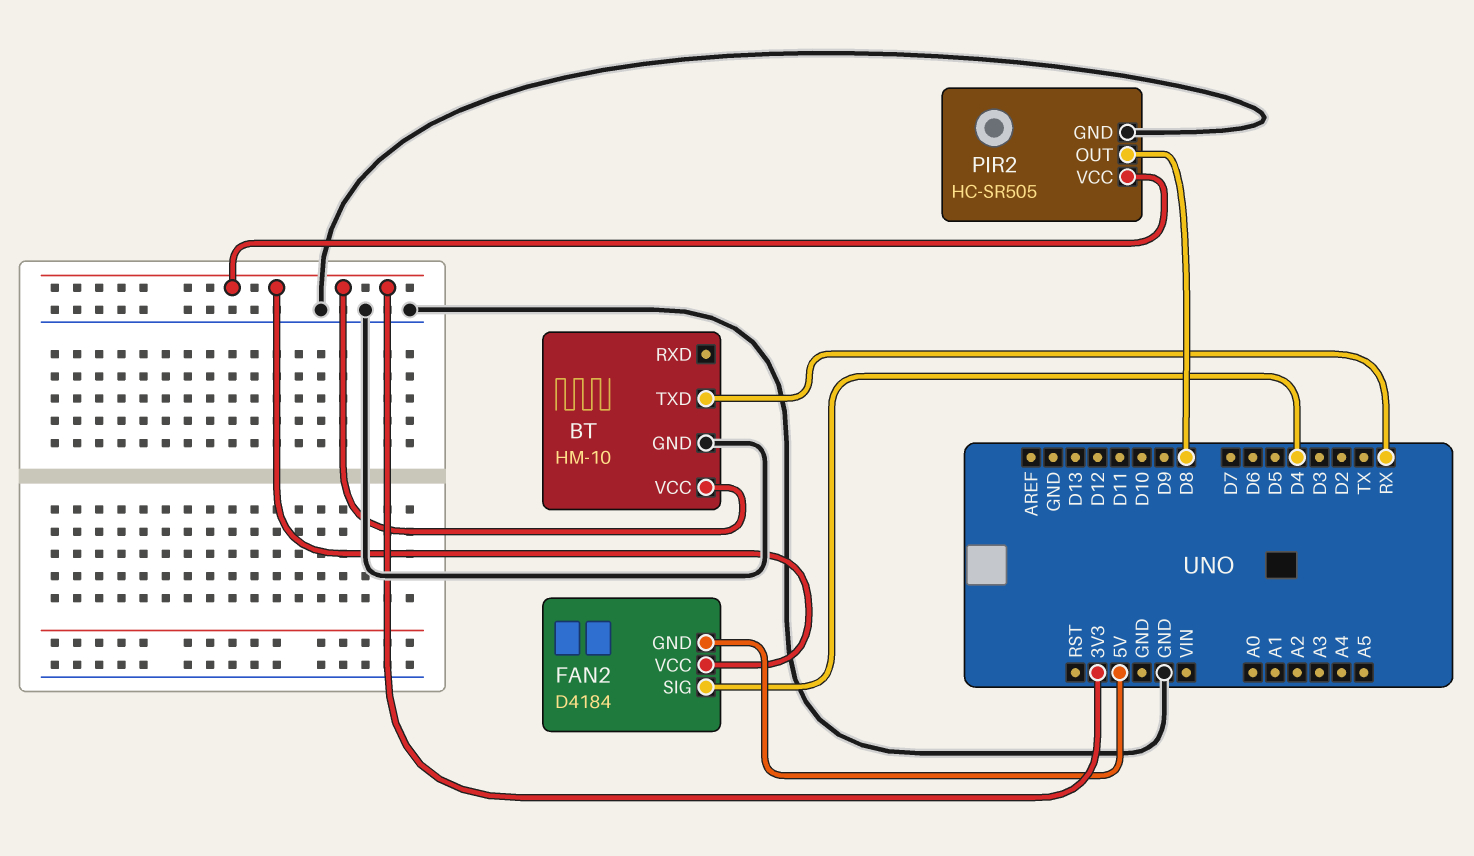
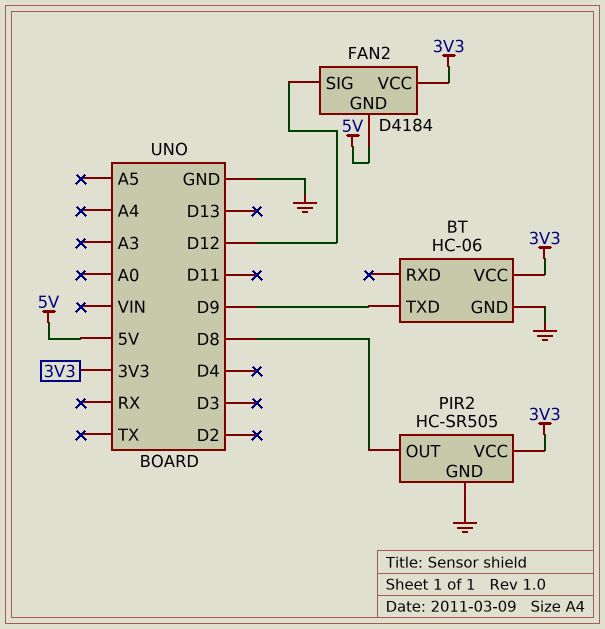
BT: HM-10 -> HC-06
BT pin TXD: RX -> D9
FAN2 pin SIG: D4 -> D12

